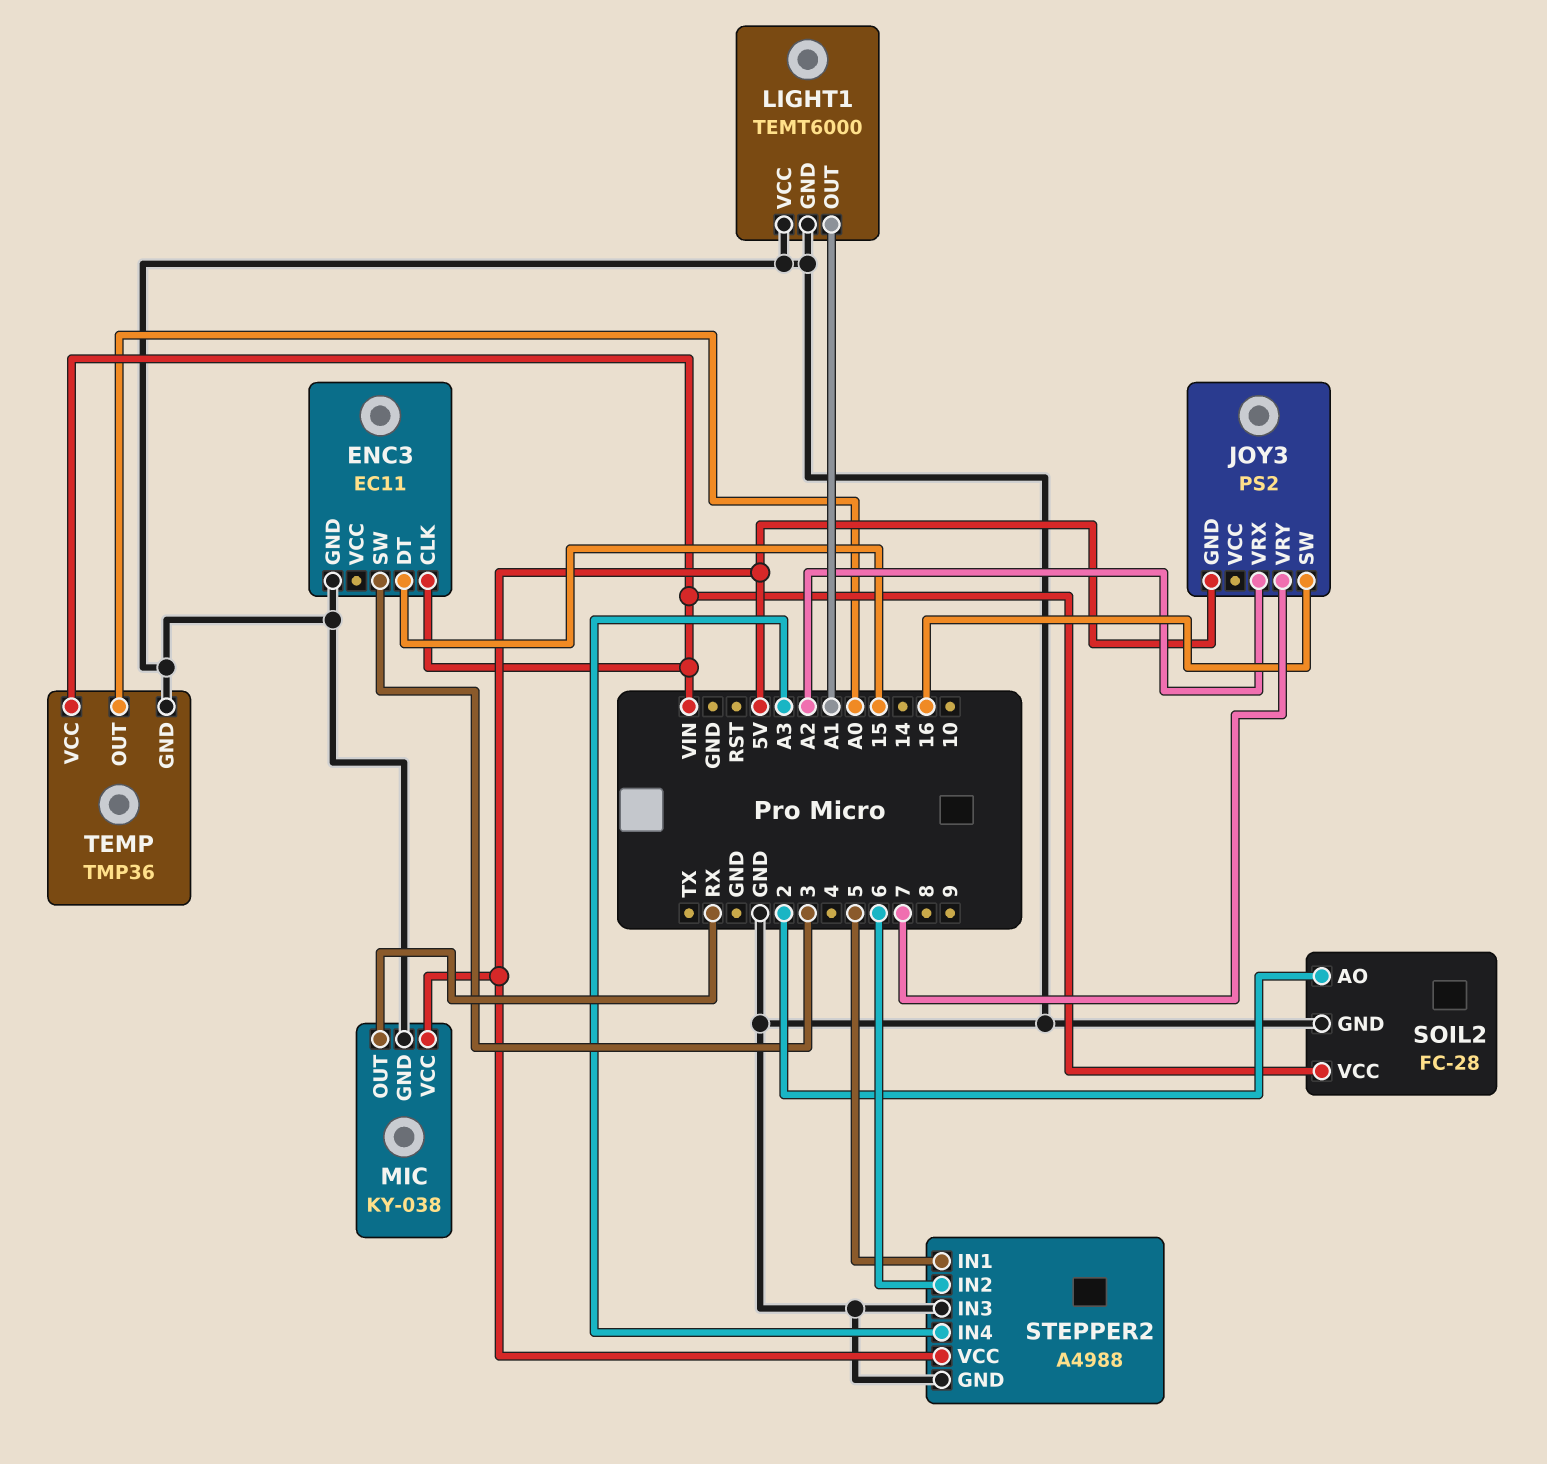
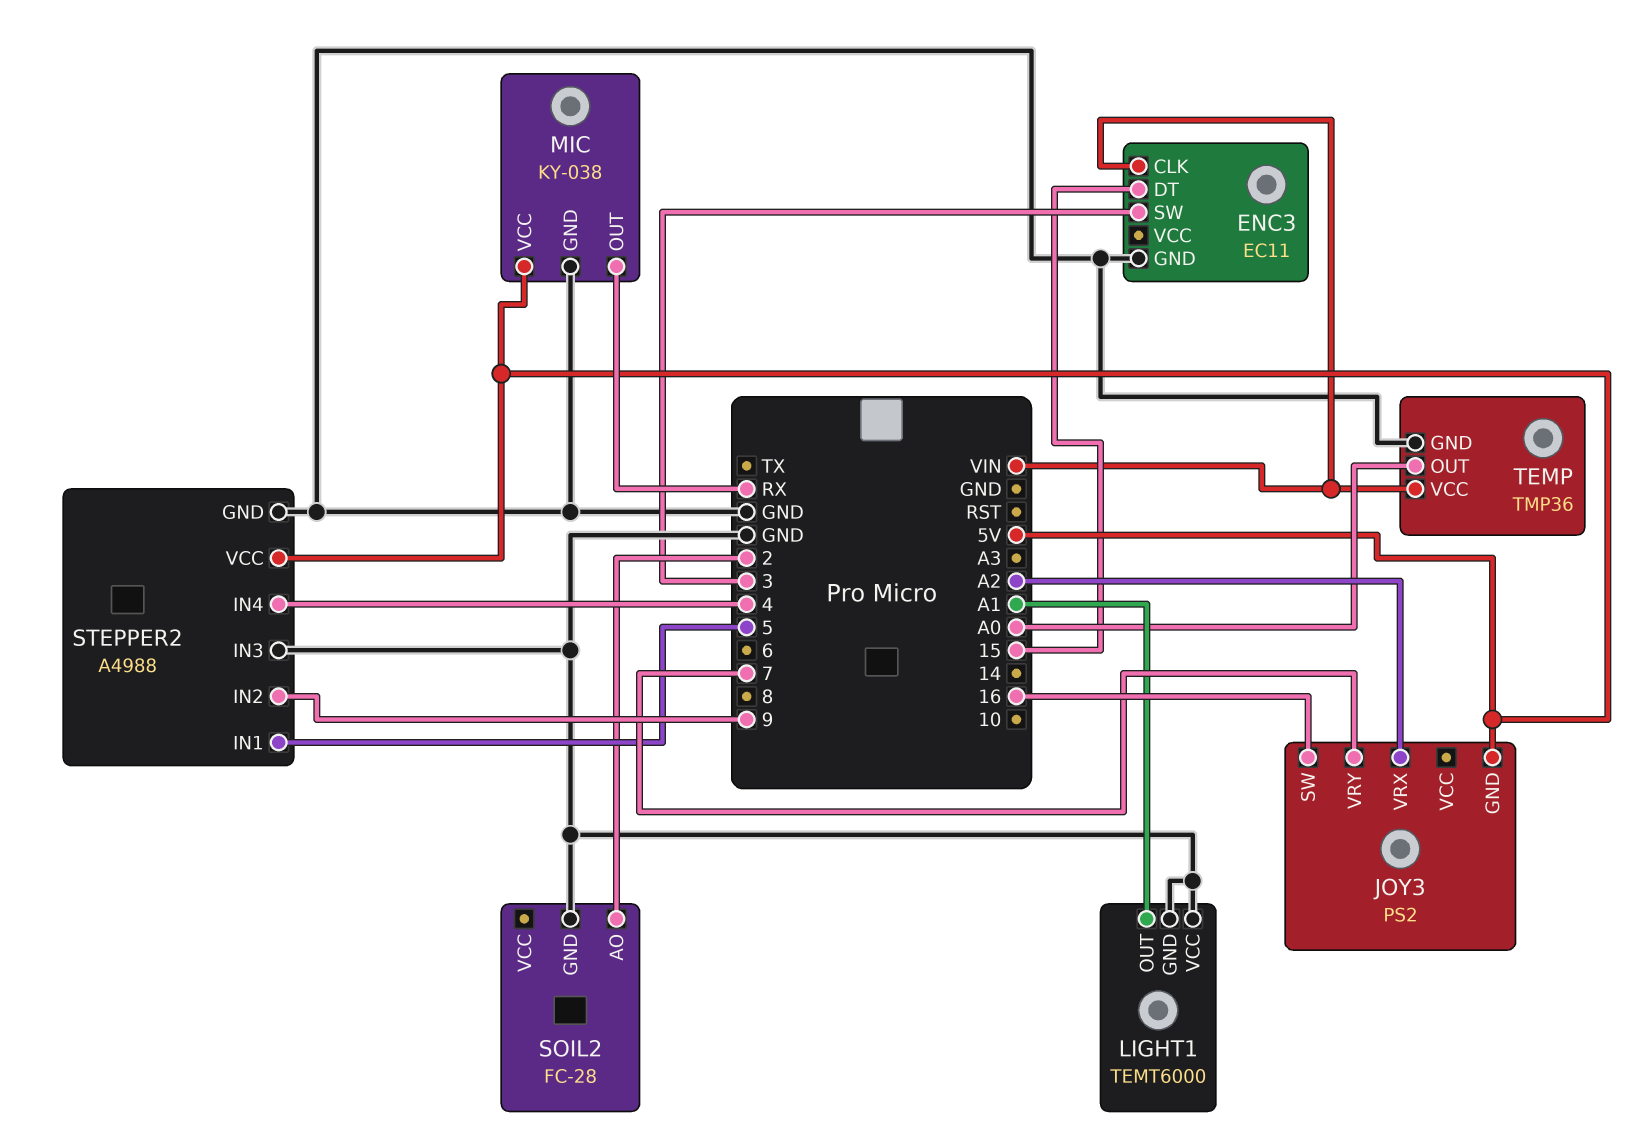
SOIL2 pin VCC: VIN -> none
STEPPER2 pin IN2: 6 -> 9
STEPPER2 pin IN4: A3 -> 4

